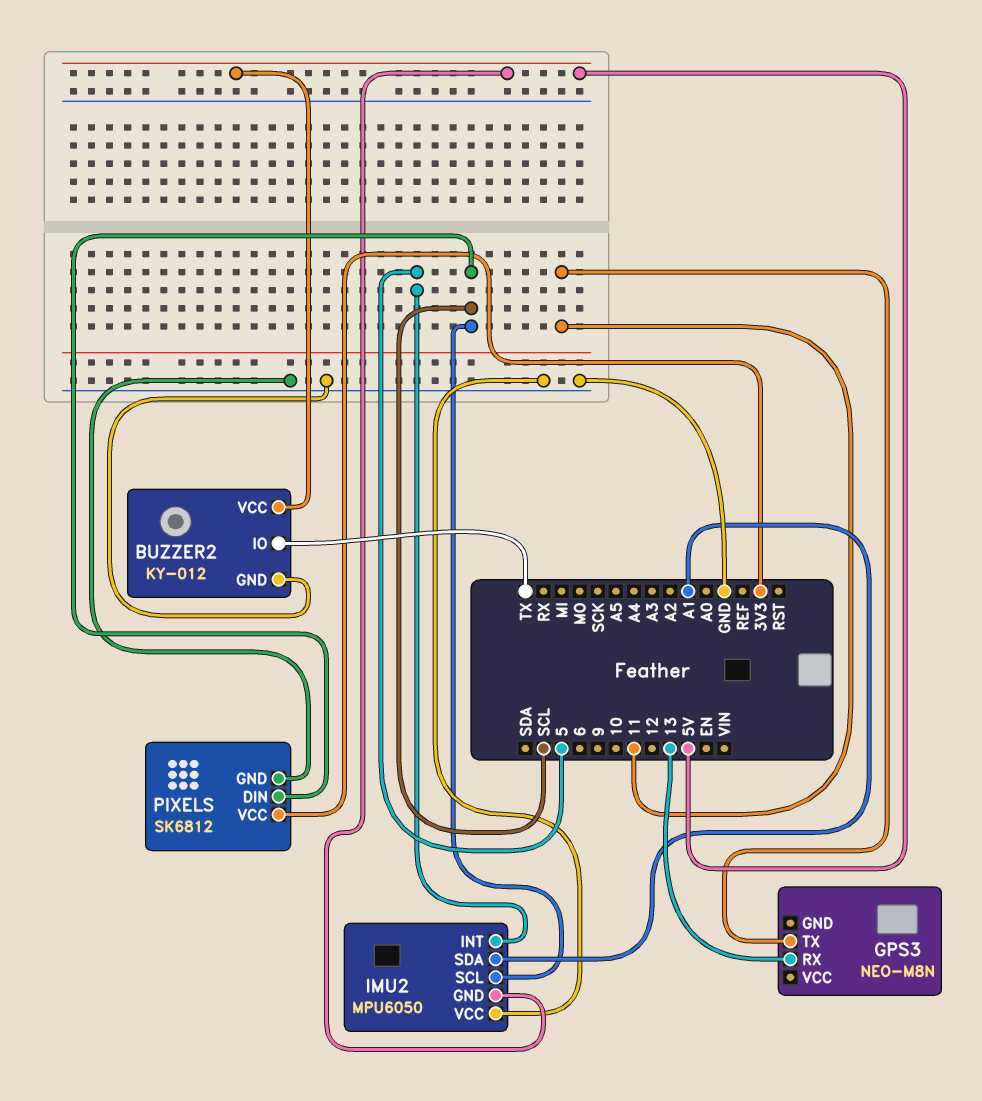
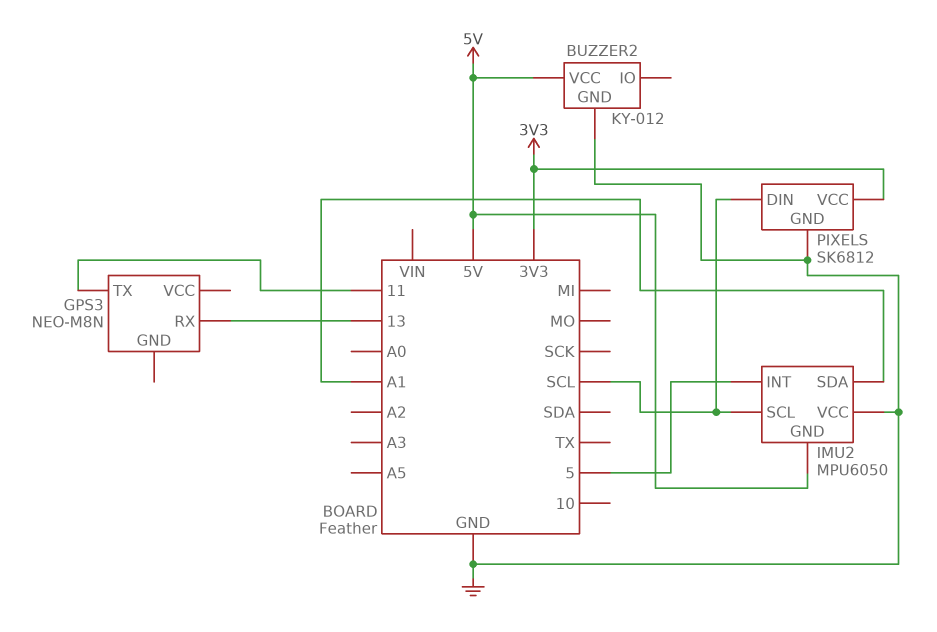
BUZZER2 pin IO: TX -> none

